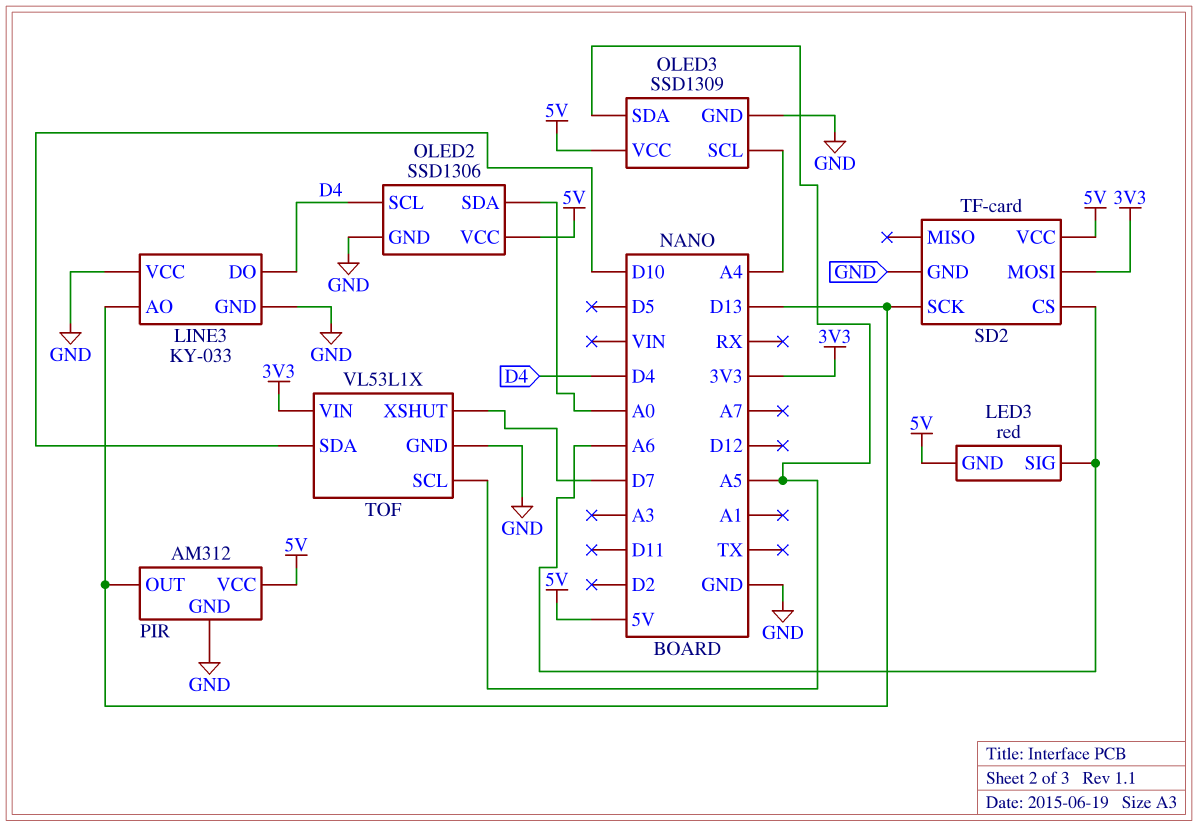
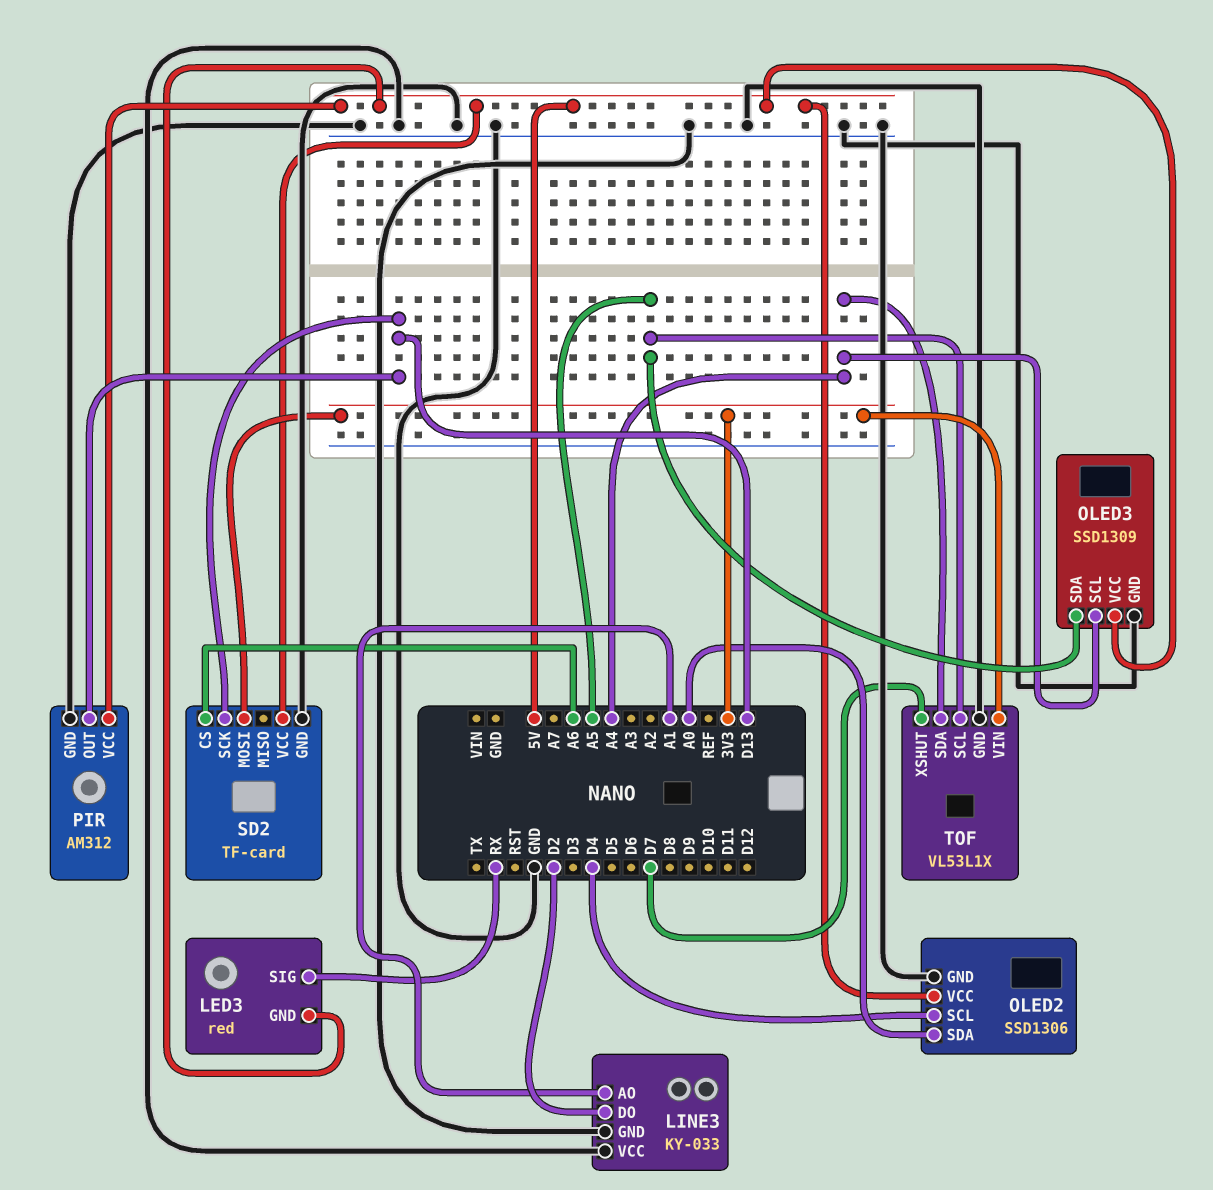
LED3 pin SIG: A6 -> RX
LINE3 pin AO: D13 -> A1
LINE3 pin DO: D4 -> D2
TOF pin SDA: D10 -> A4

